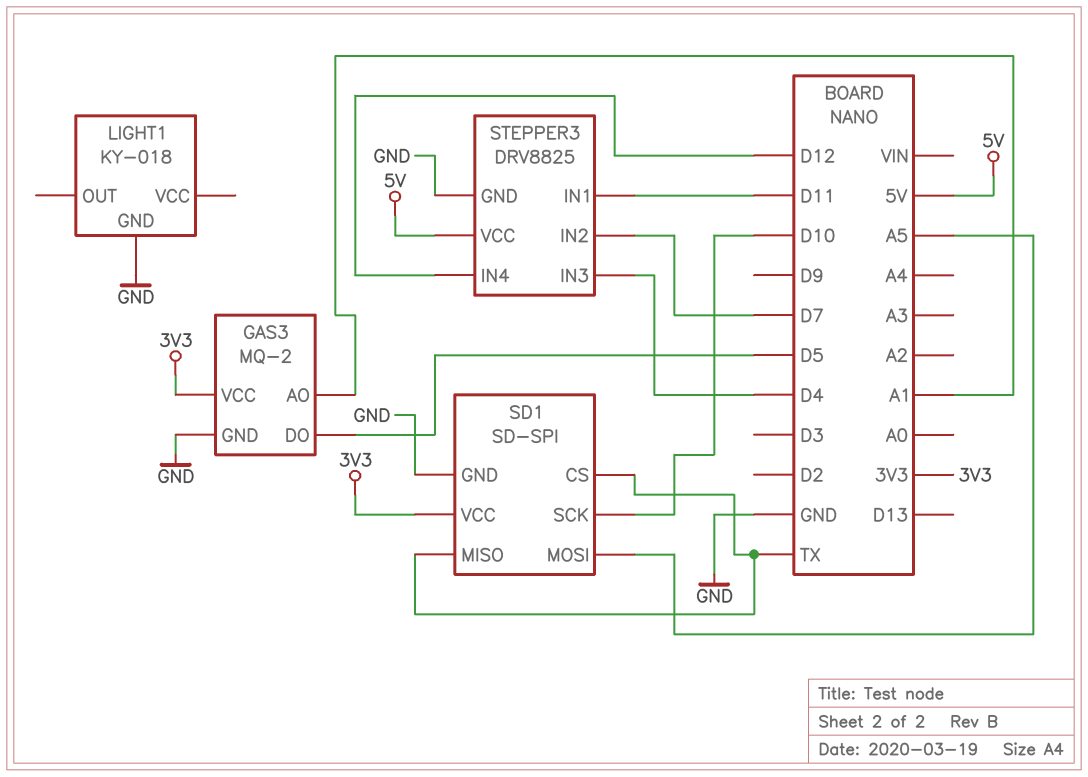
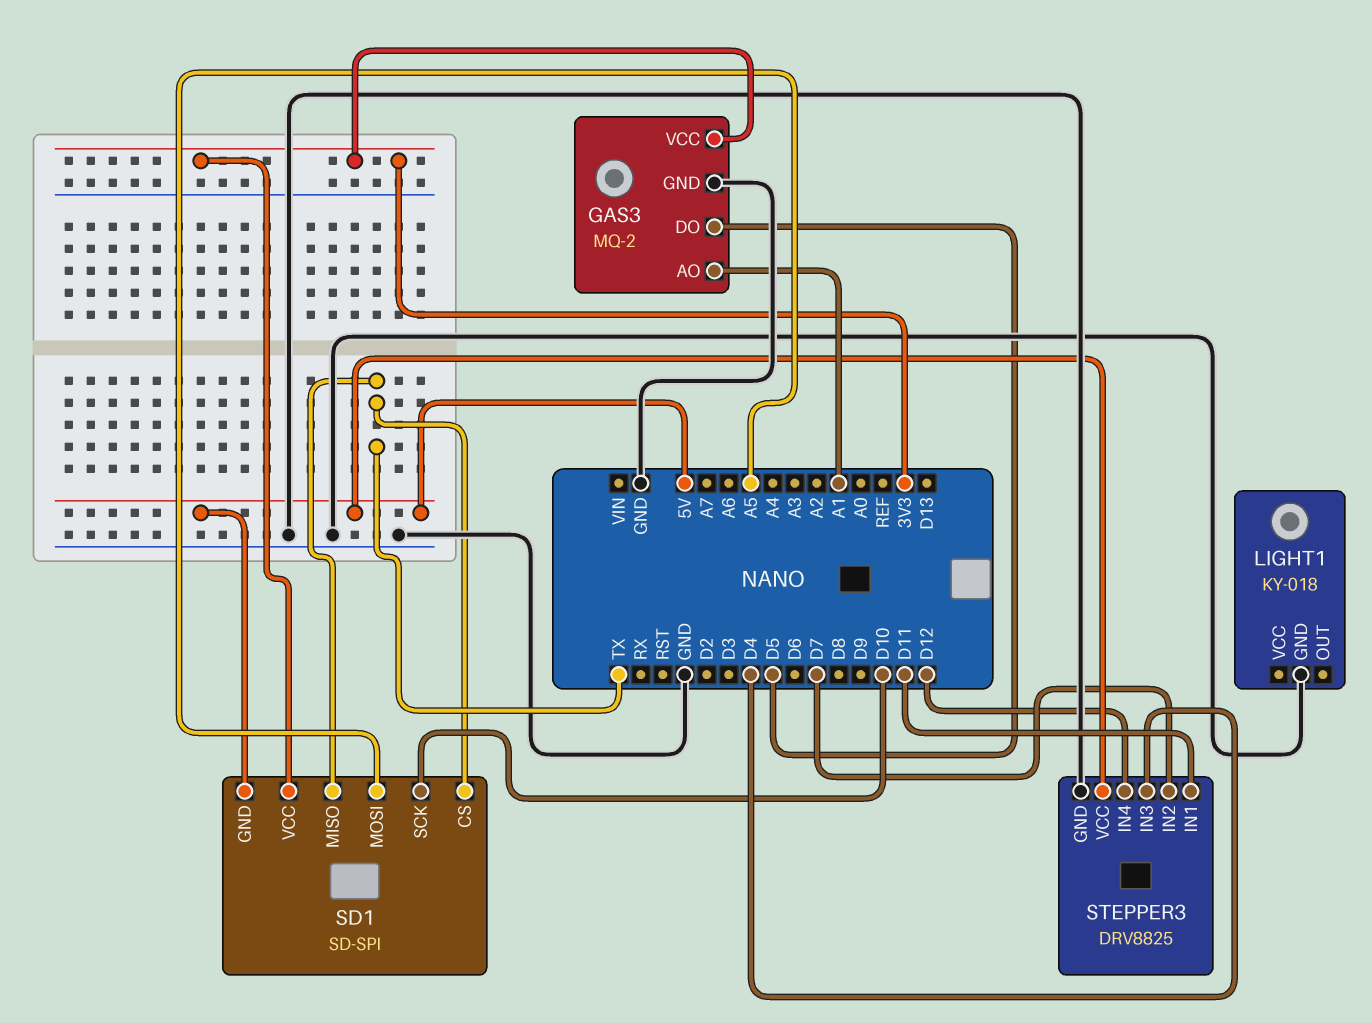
SD1 pin GND: GND -> 5V

